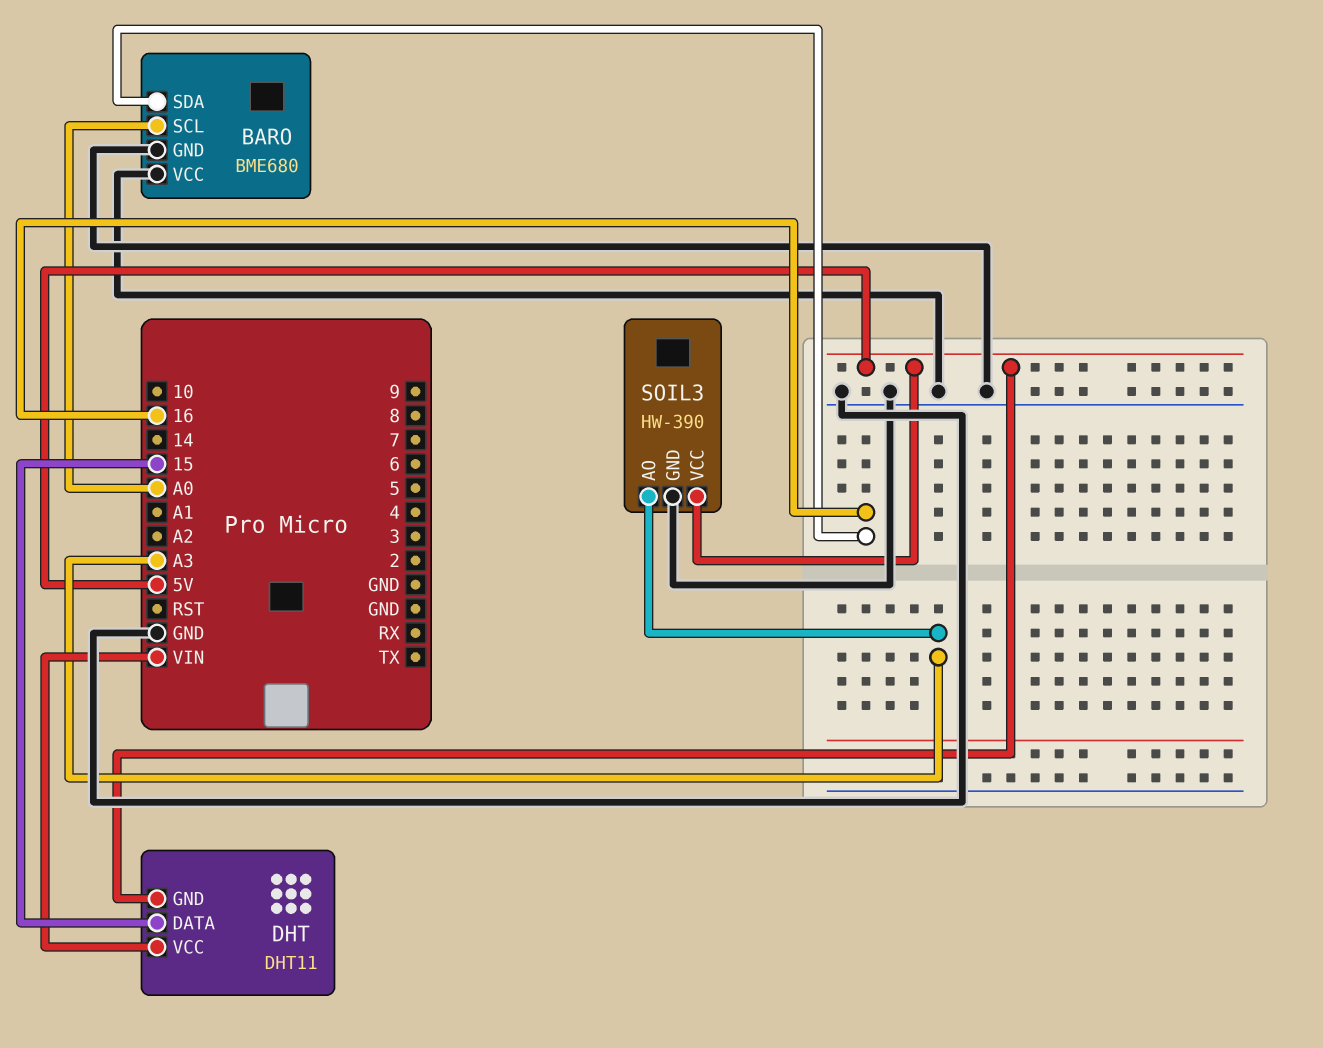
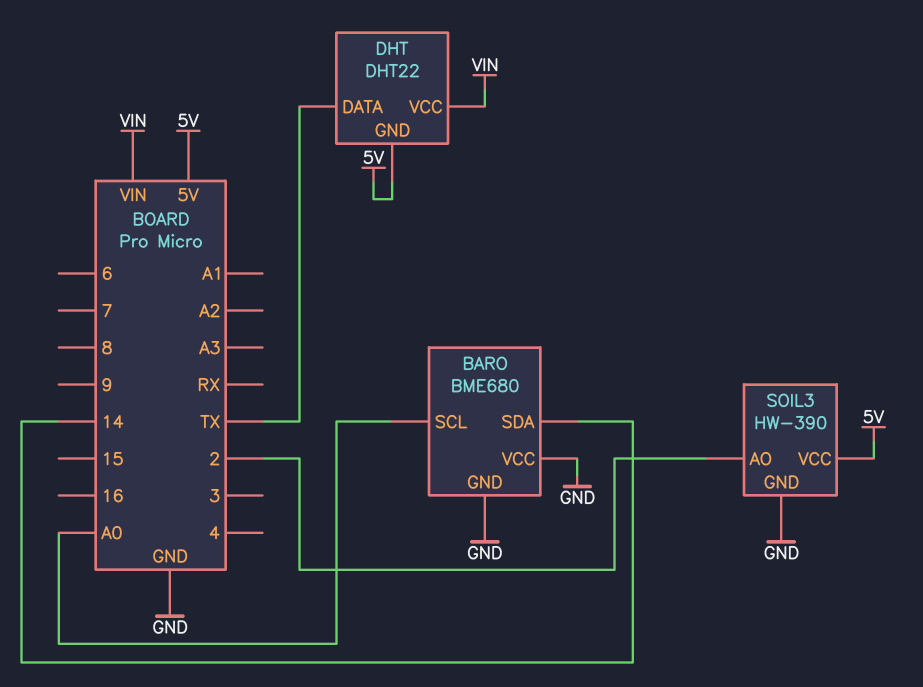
BARO pin SDA: 16 -> 14
DHT: DHT11 -> DHT22
DHT pin DATA: 15 -> TX
SOIL3 pin AO: A3 -> 2

